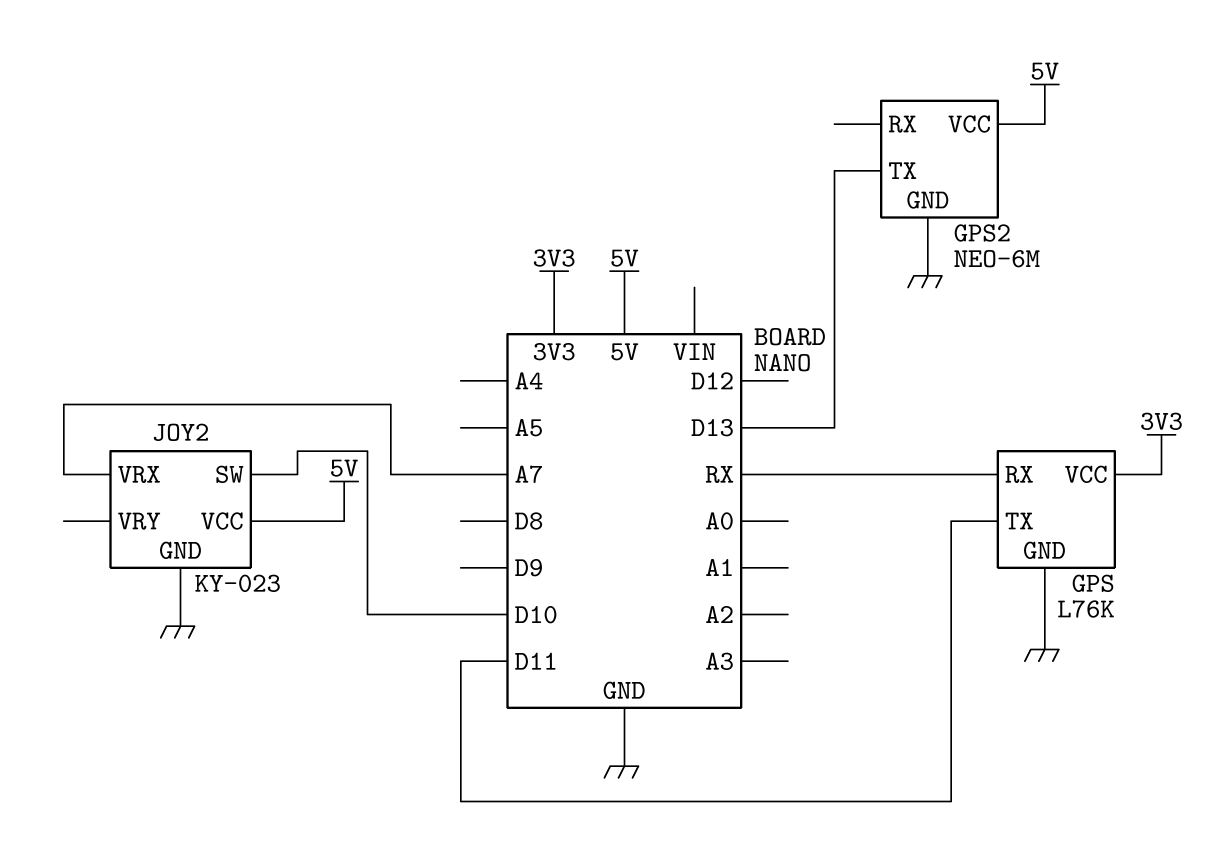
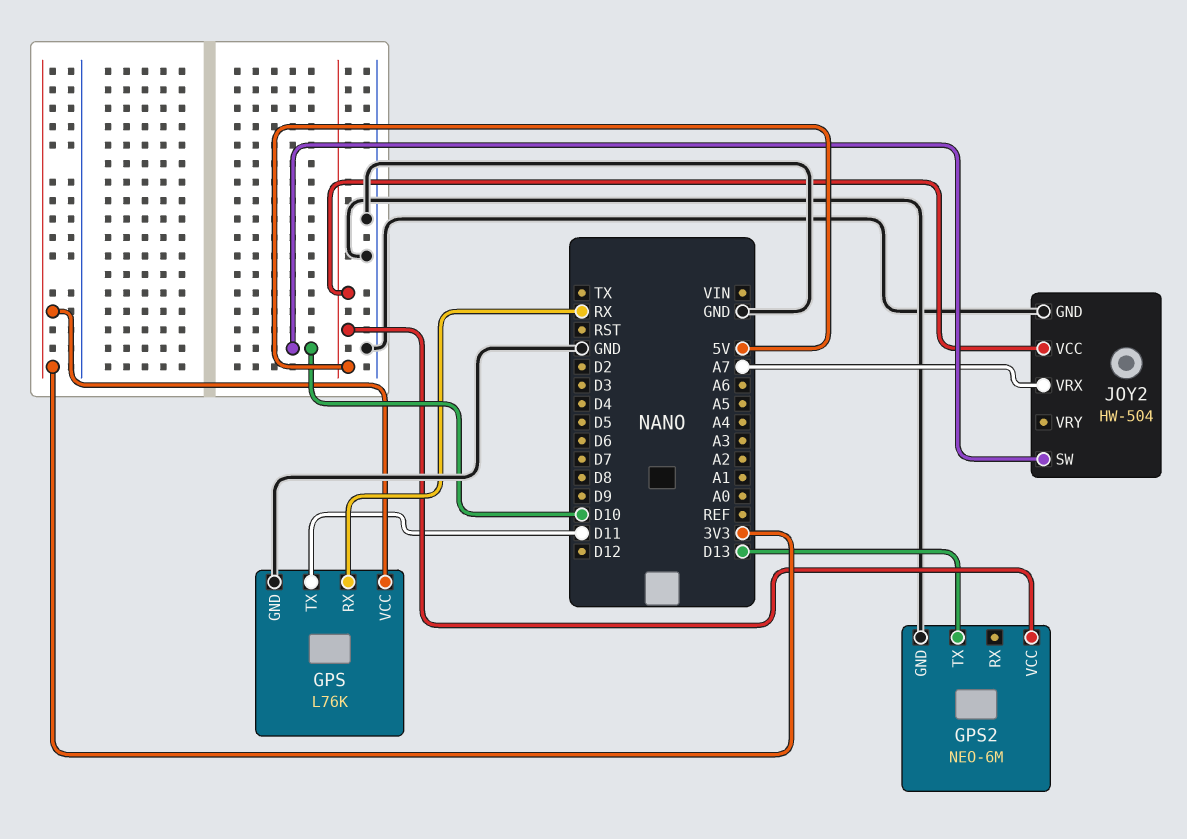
JOY2: KY-023 -> HW-504

